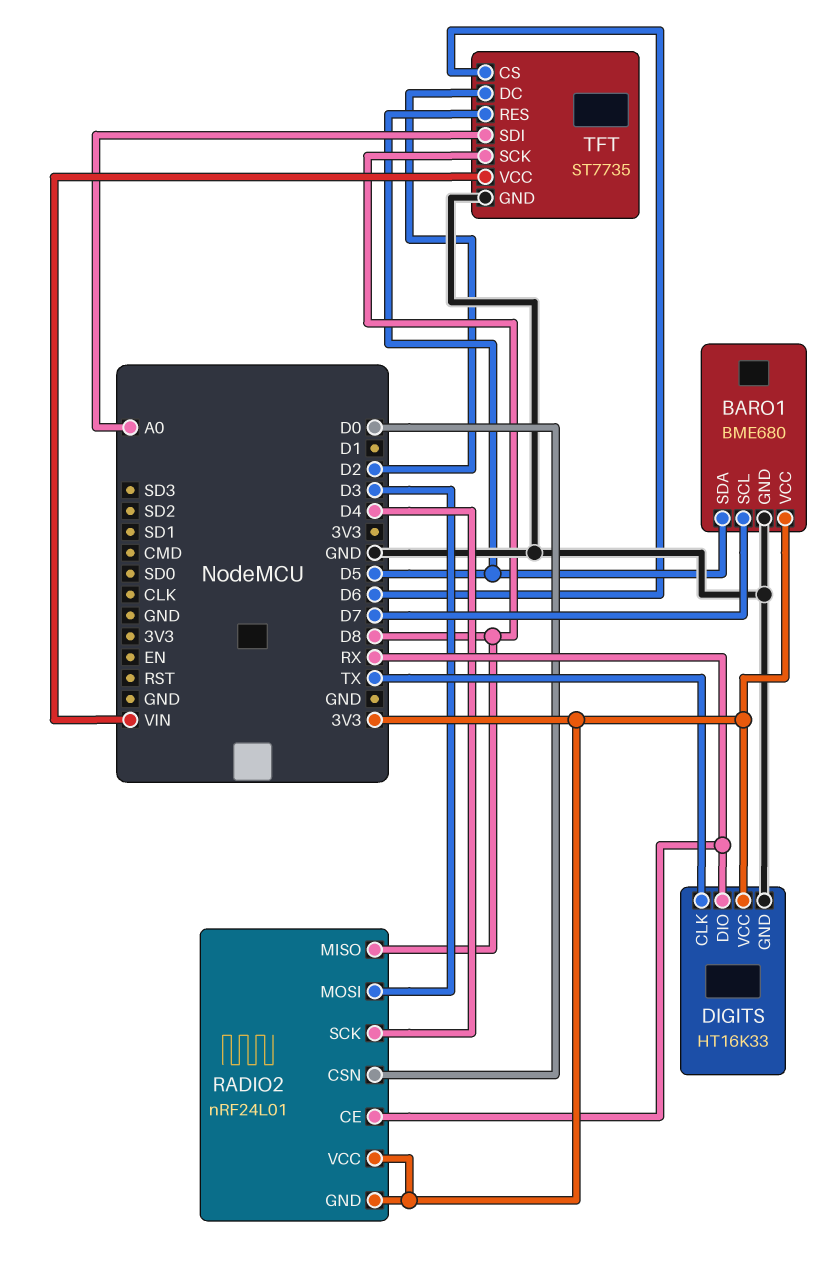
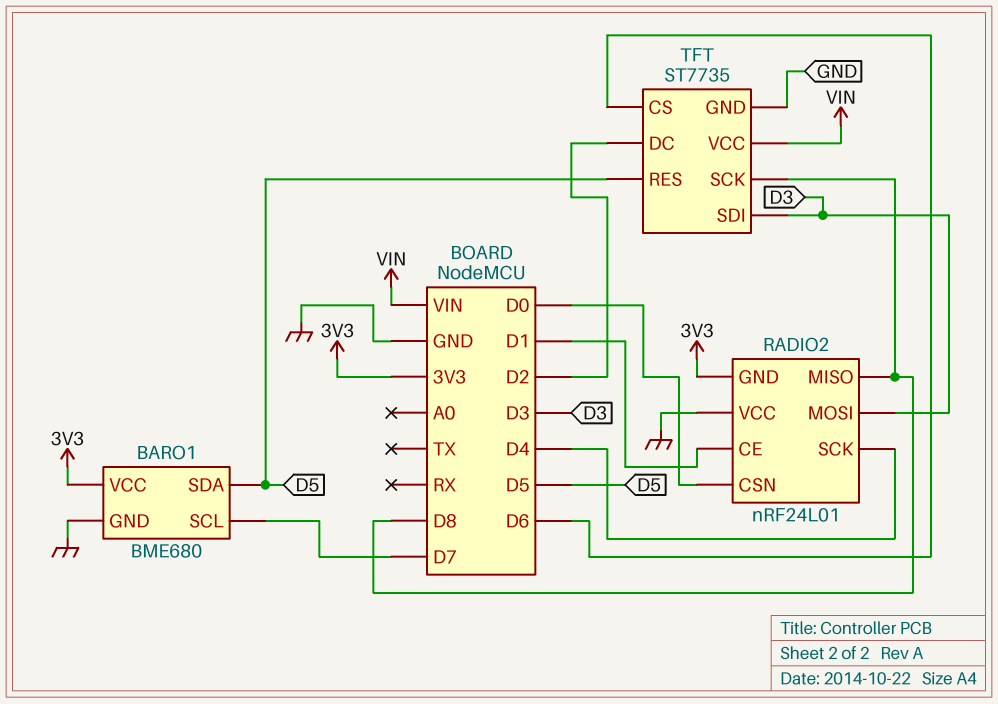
DIGITS: HT16K33 -> none
DIGITS pin CLK: TX -> none
DIGITS pin DIO: RX -> none
DIGITS pin GND: GND -> none
DIGITS pin VCC: 3V3 -> none
RADIO2 pin CE: RX -> D1
RADIO2 pin VCC: 3V3 -> GND
TFT pin SDI: A0 -> D3

